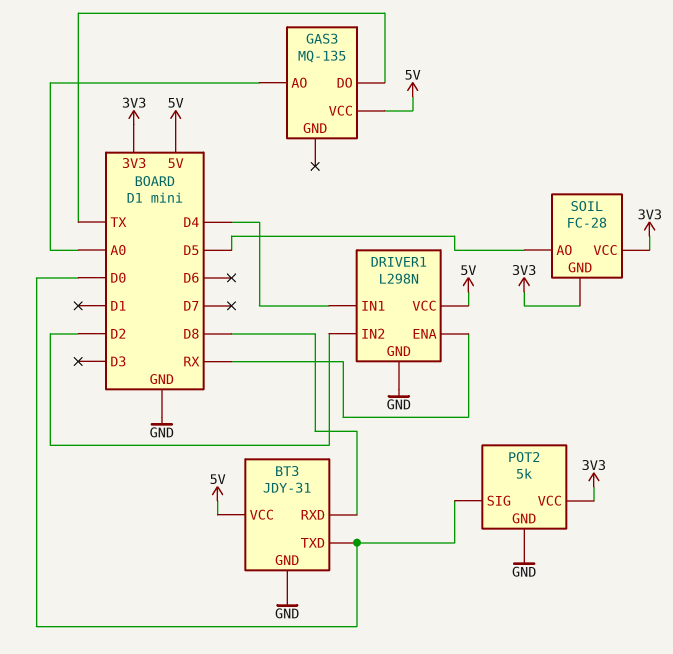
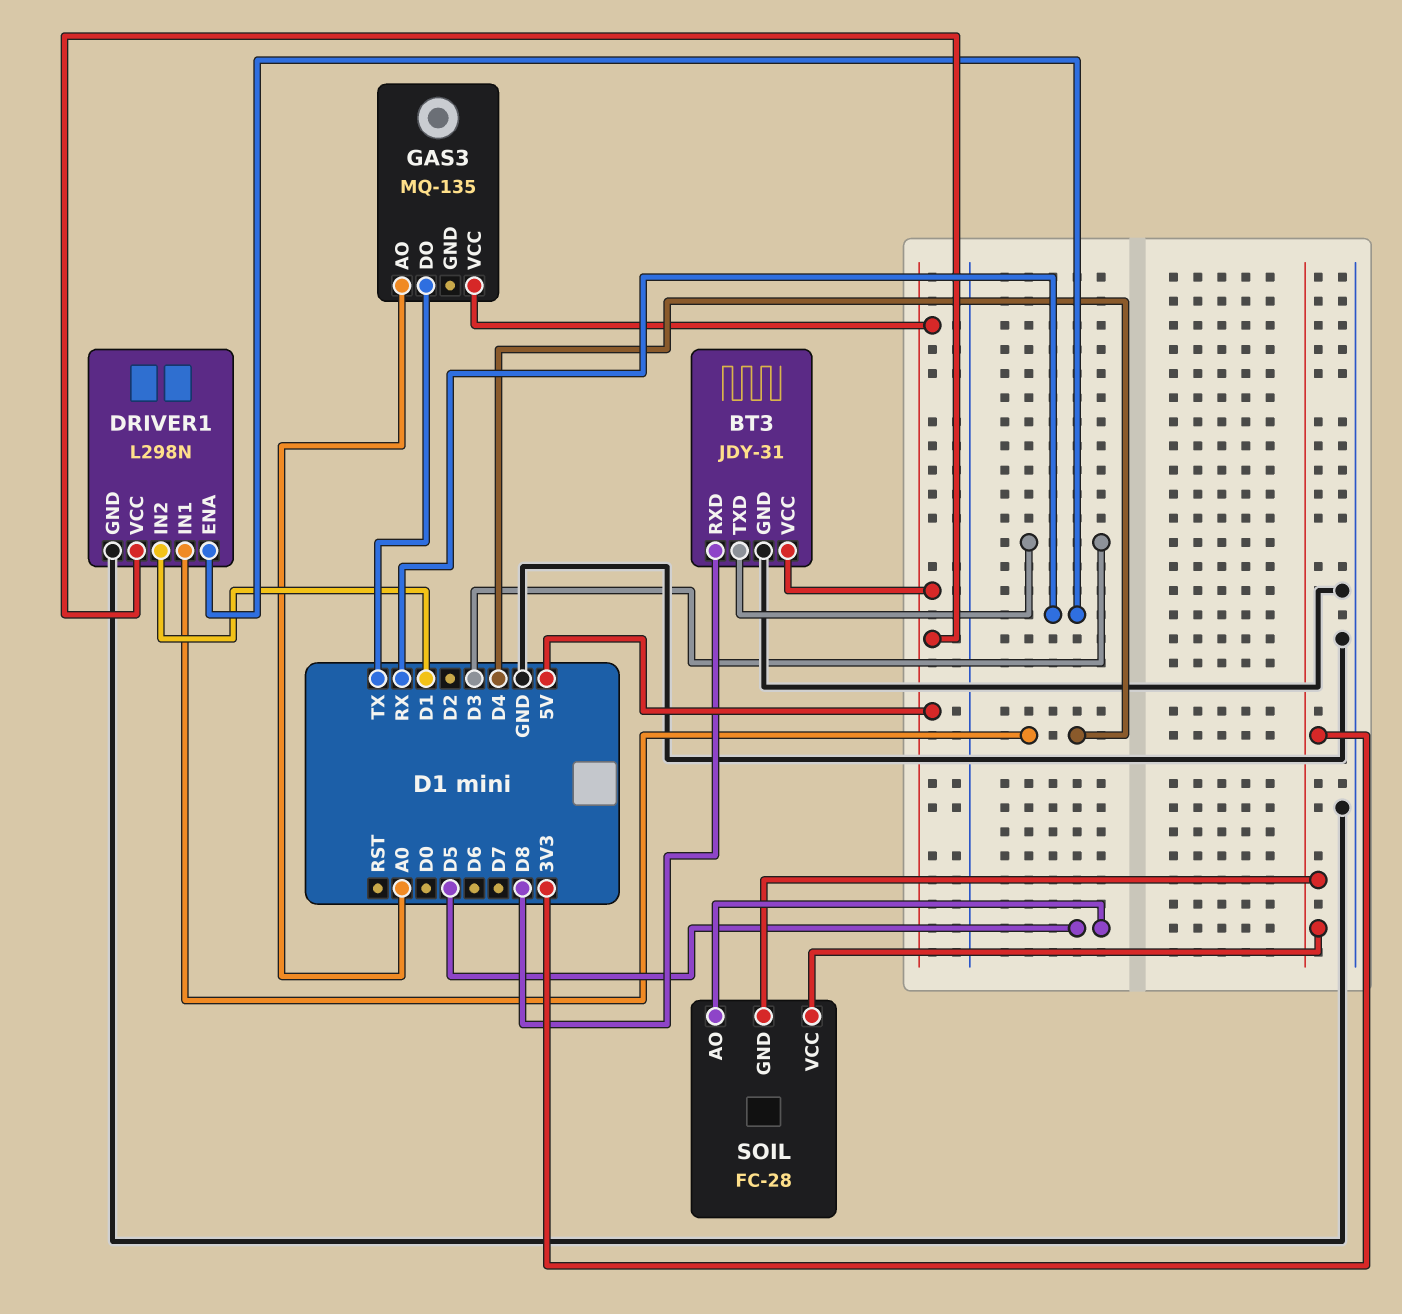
BT3 pin TXD: D0 -> D3
DRIVER1 pin IN2: D2 -> D1
POT2: 5k -> none
POT2 pin GND: GND -> none
POT2 pin SIG: D0 -> none
POT2 pin VCC: 3V3 -> none

